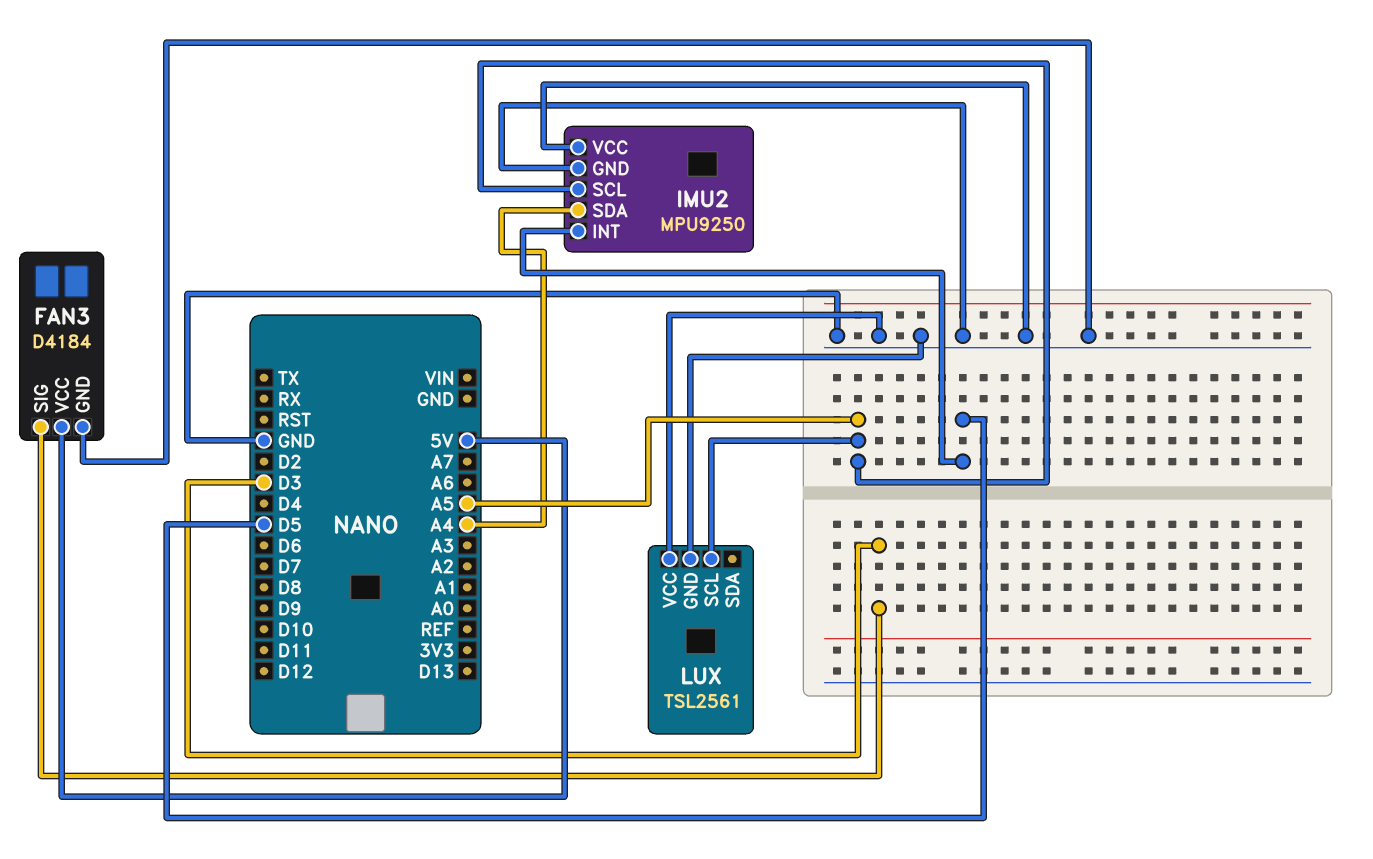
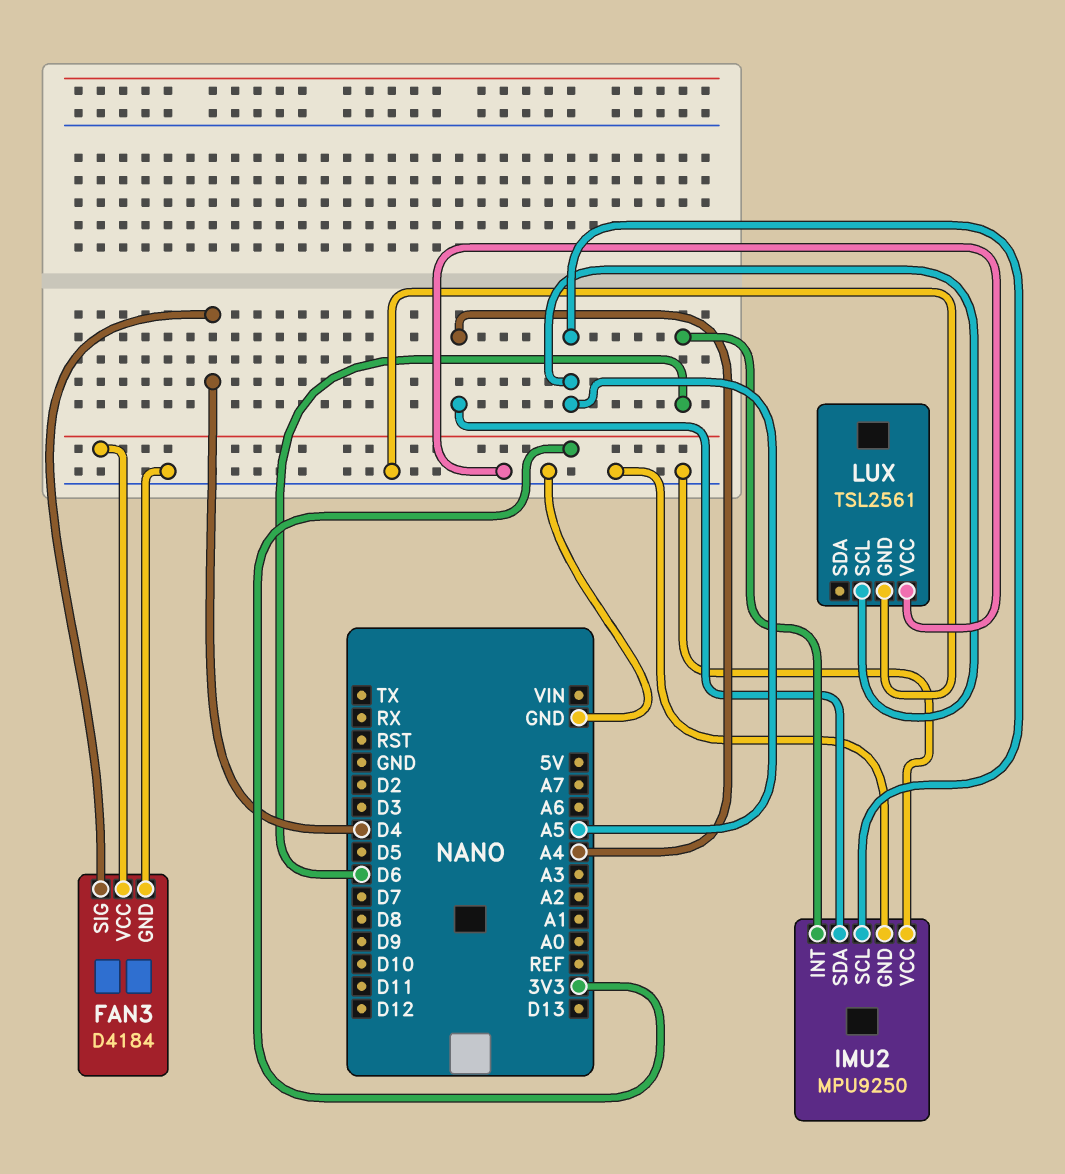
FAN3 pin SIG: D3 -> D4
FAN3 pin VCC: 5V -> 3V3
IMU2 pin INT: D5 -> D6

